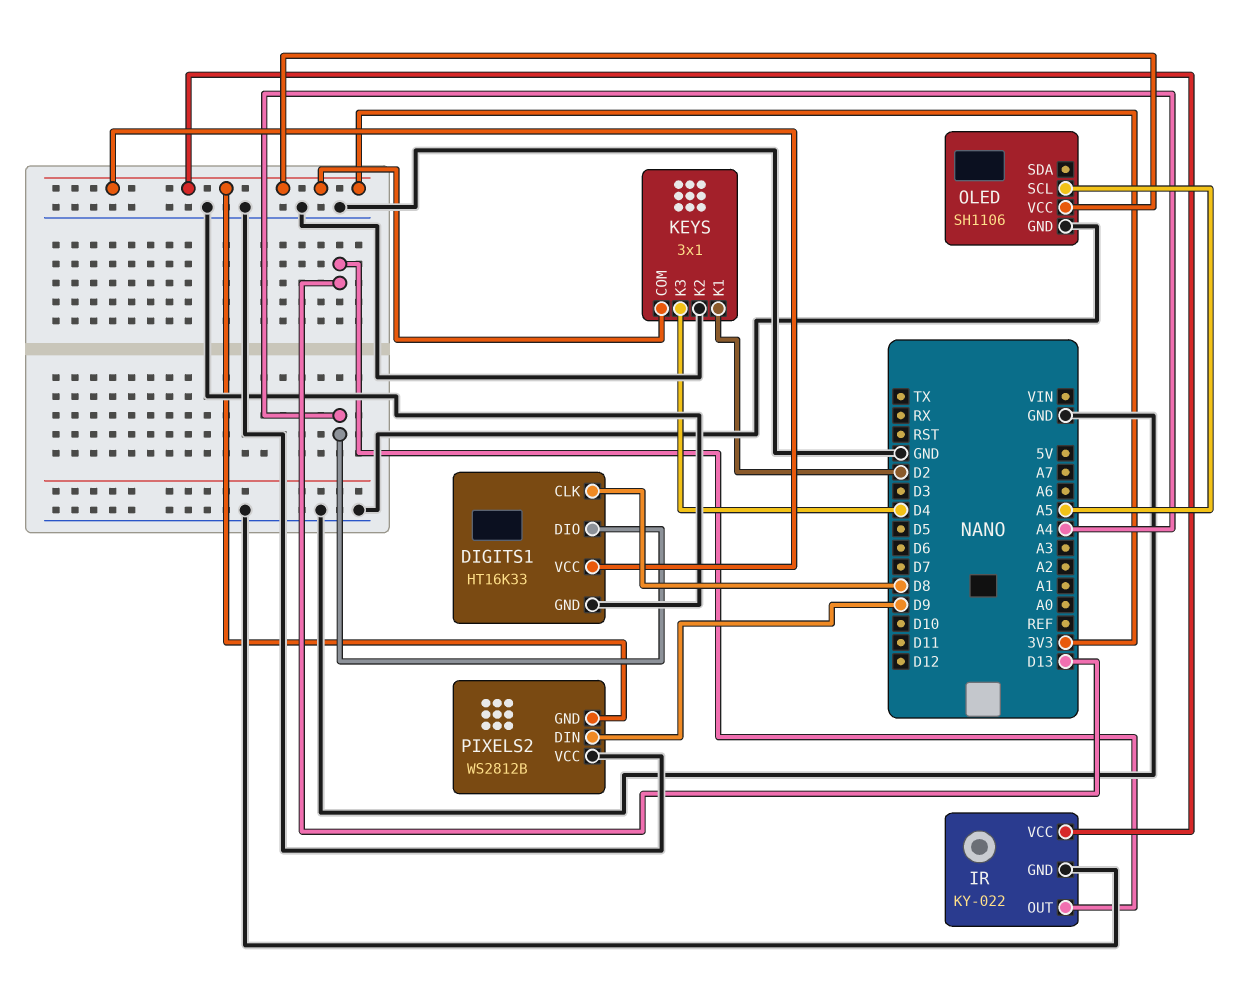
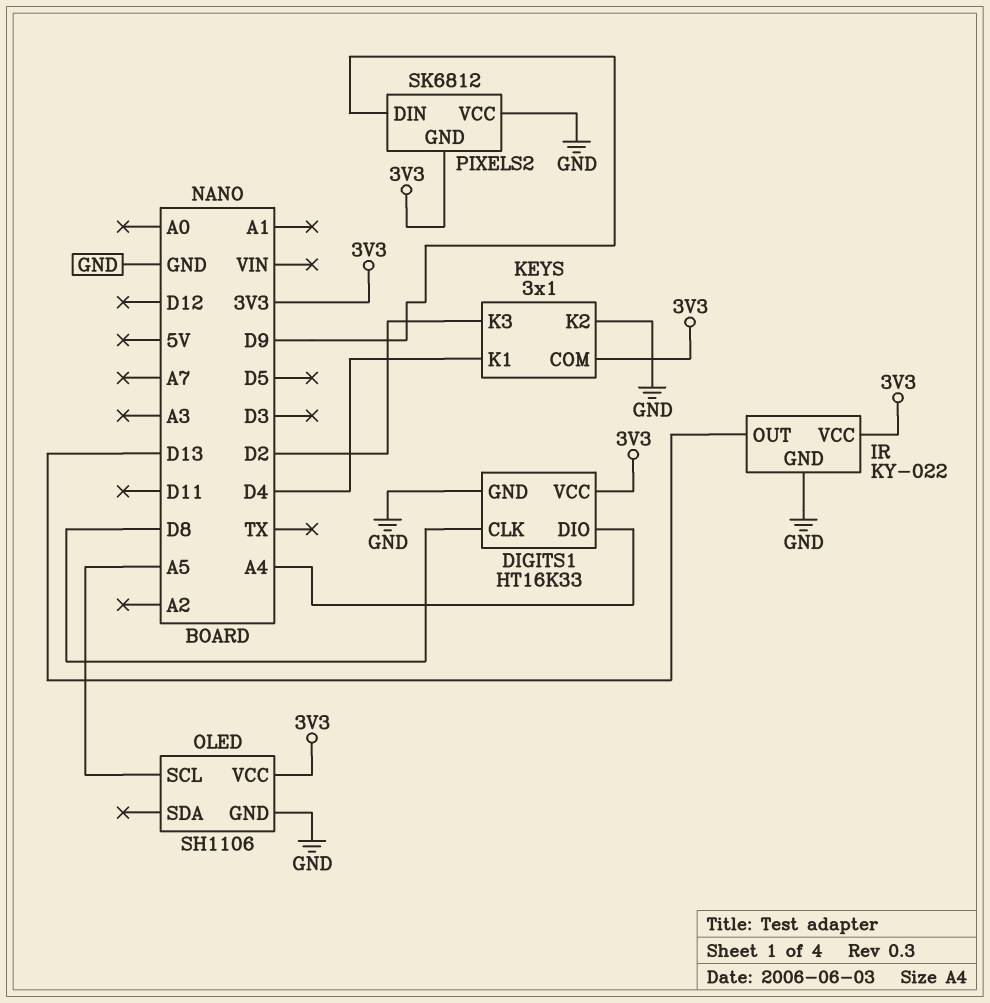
KEYS pin K1: D2 -> D4
KEYS pin K3: D4 -> D2
PIXELS2: WS2812B -> SK6812

